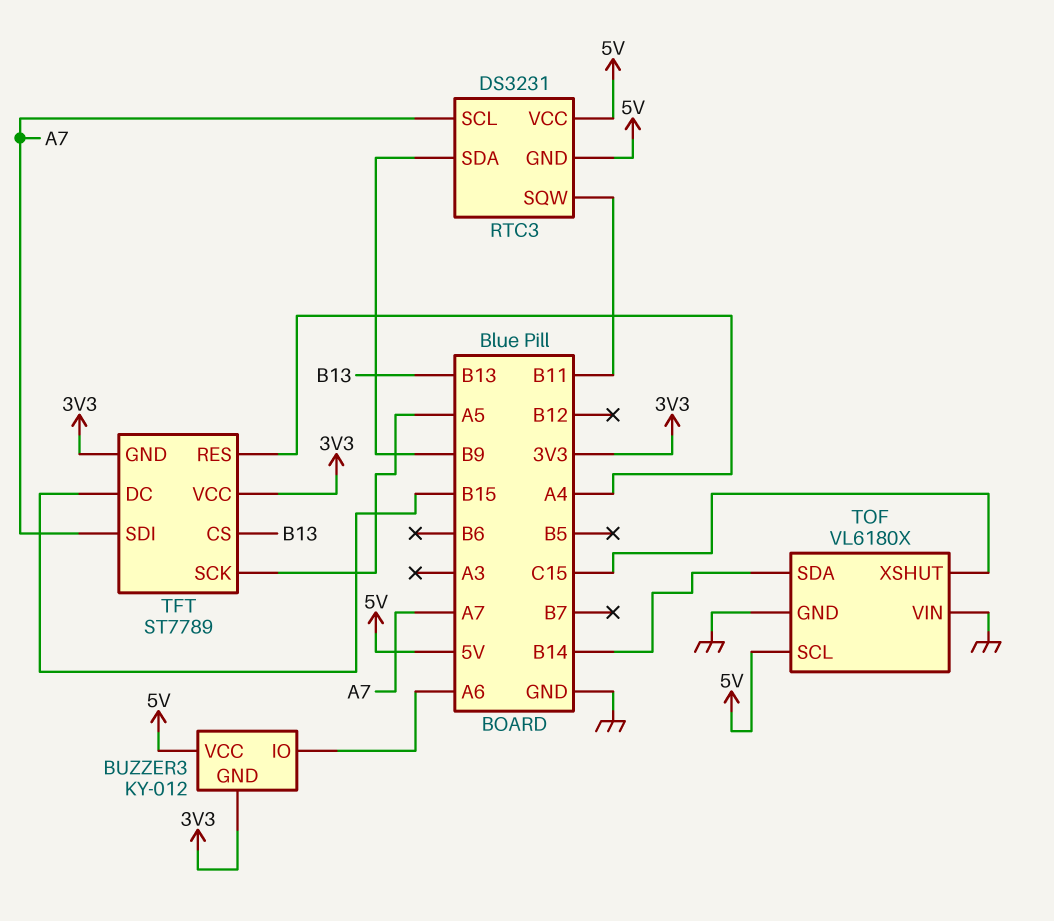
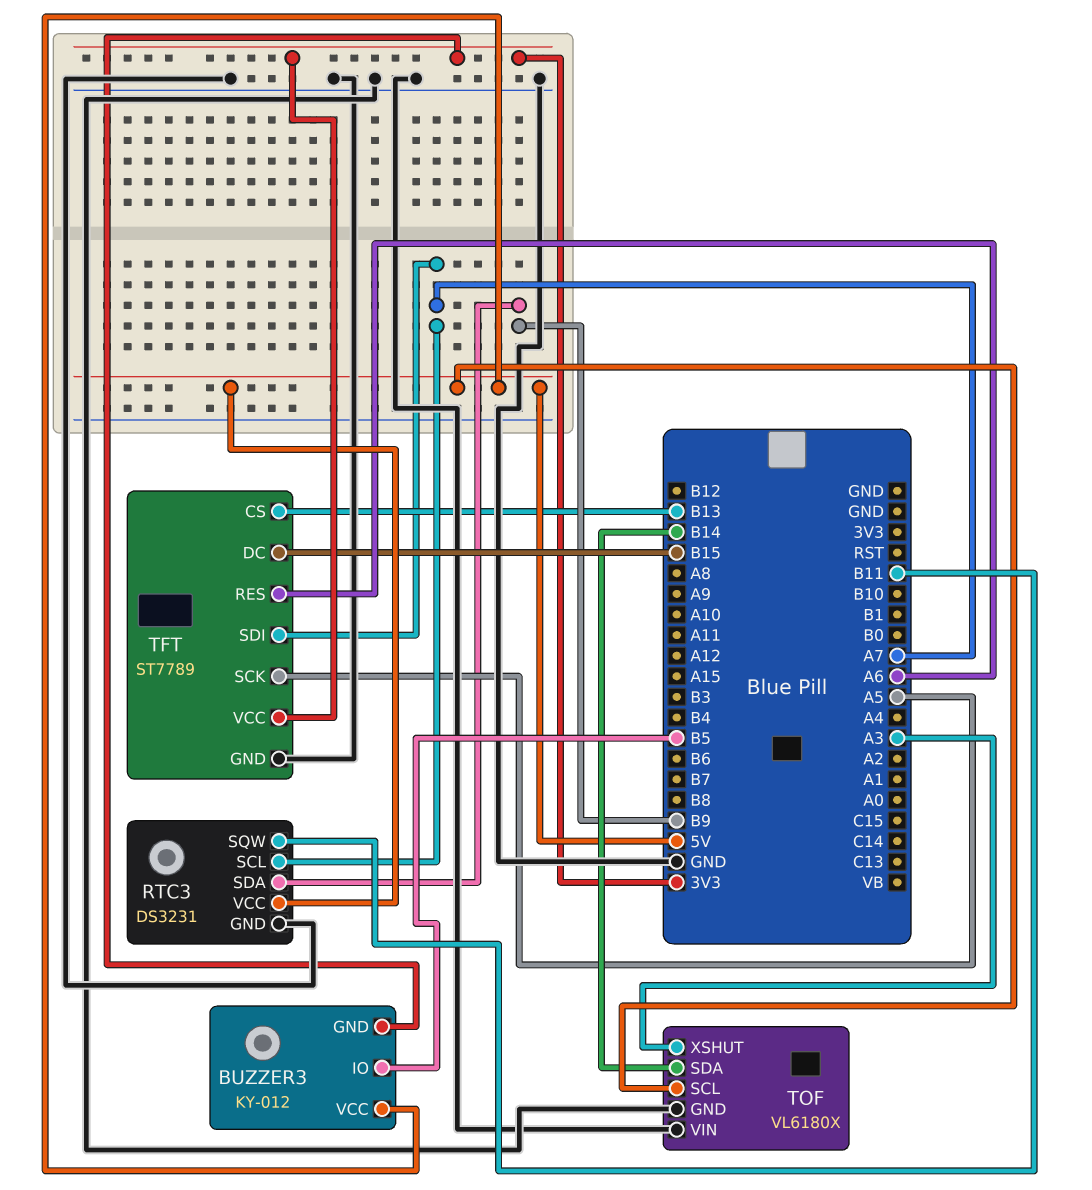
BUZZER3 pin IO: A6 -> B5
RTC3 pin GND: 5V -> GND
TFT pin GND: 3V3 -> GND
TFT pin RES: A4 -> A6
TOF pin XSHUT: C15 -> A3

